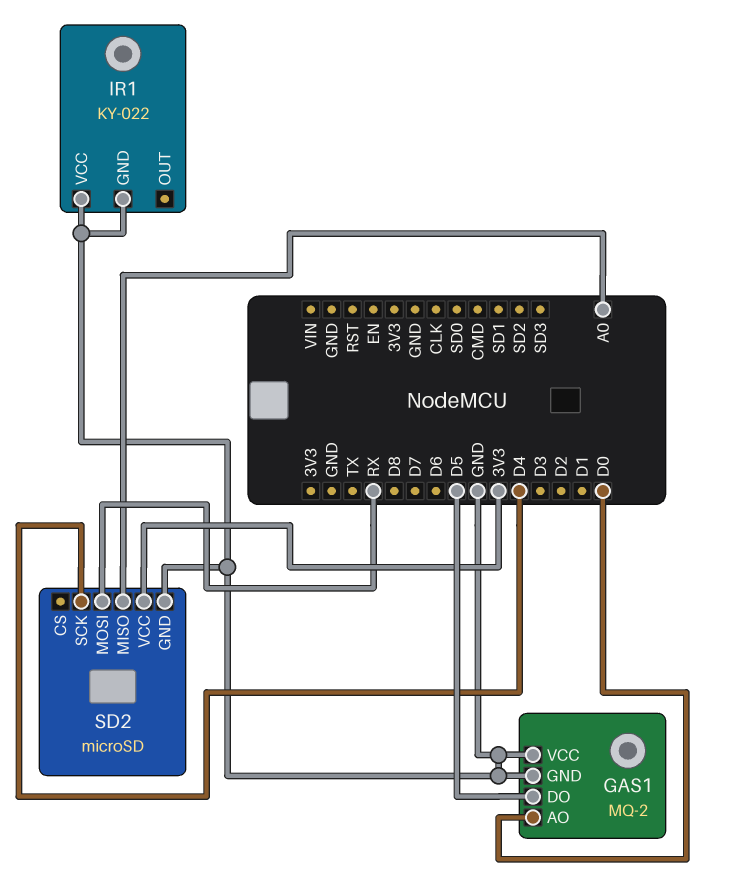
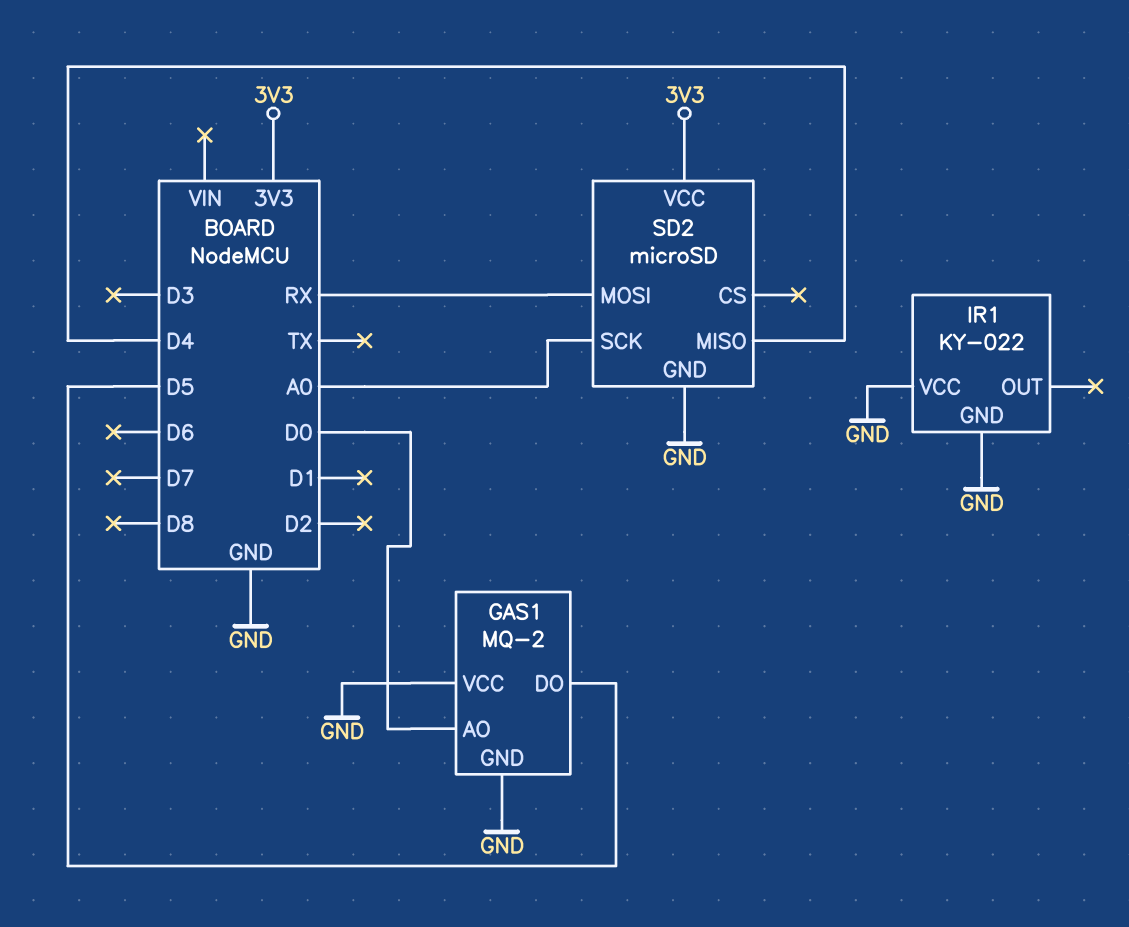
SD2 pin MISO: A0 -> D4
SD2 pin SCK: D4 -> A0

